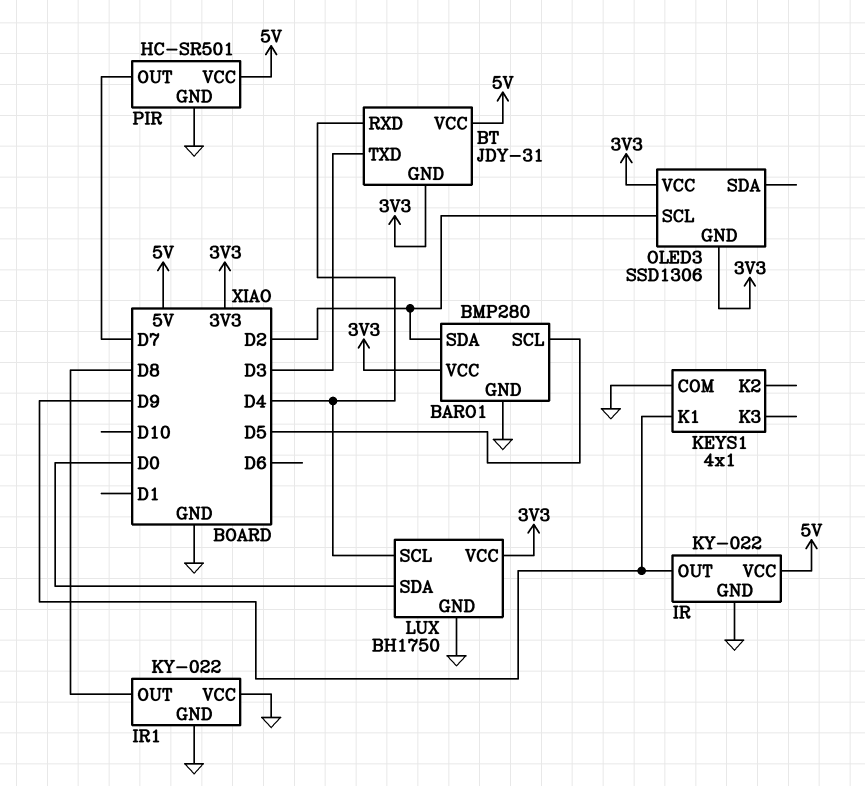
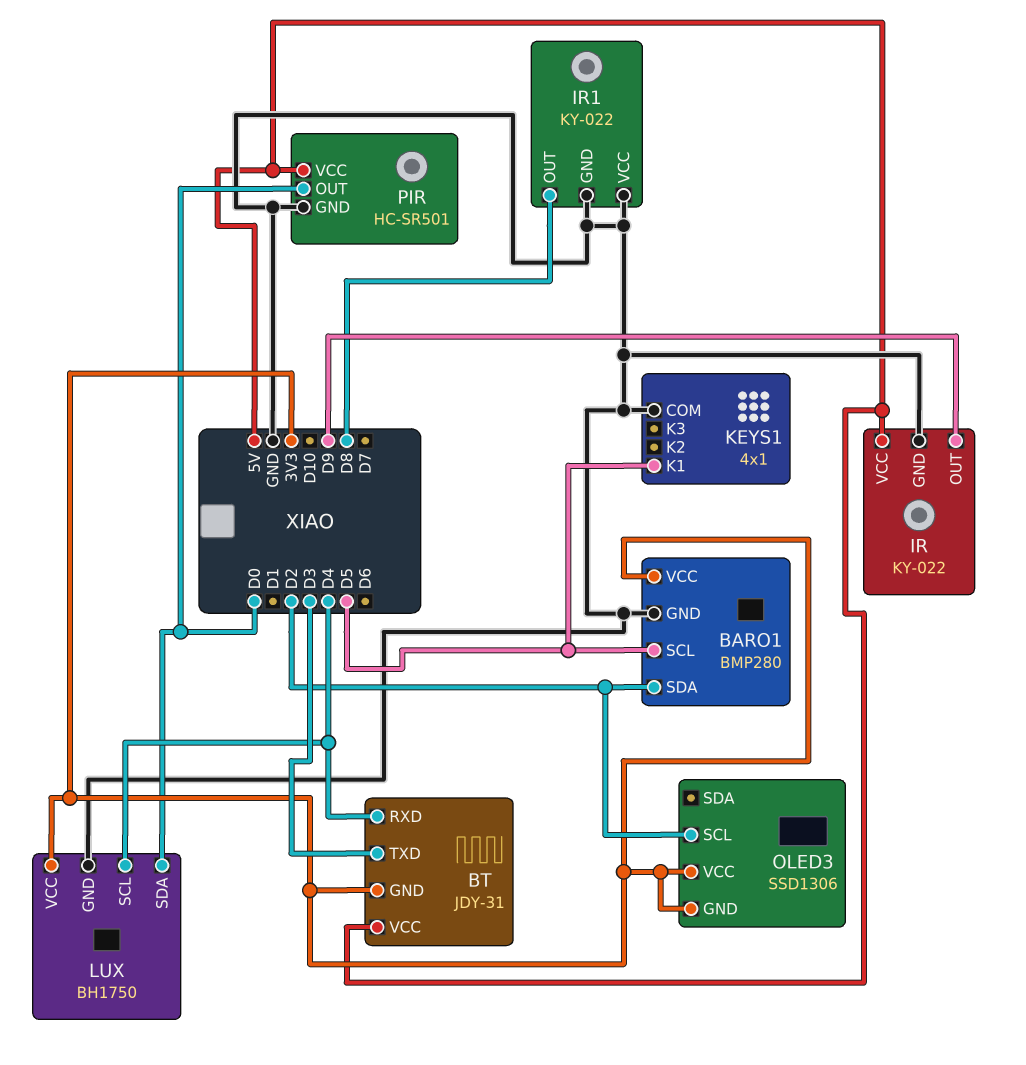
KEYS1 pin K1: D9 -> D5
PIR pin OUT: D7 -> D0

